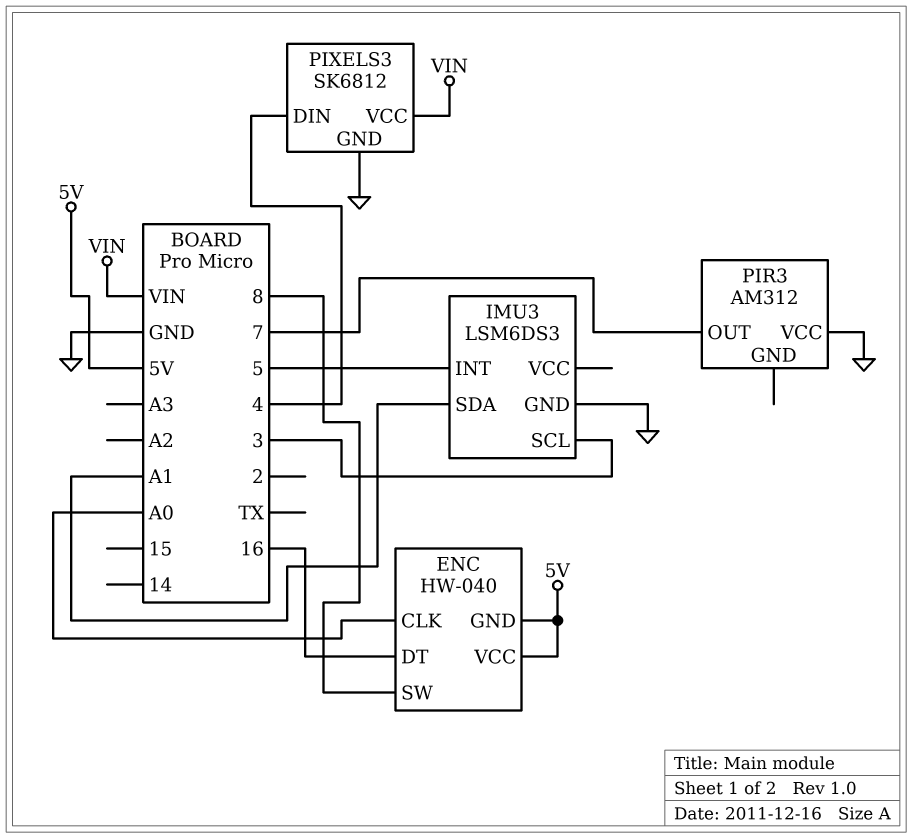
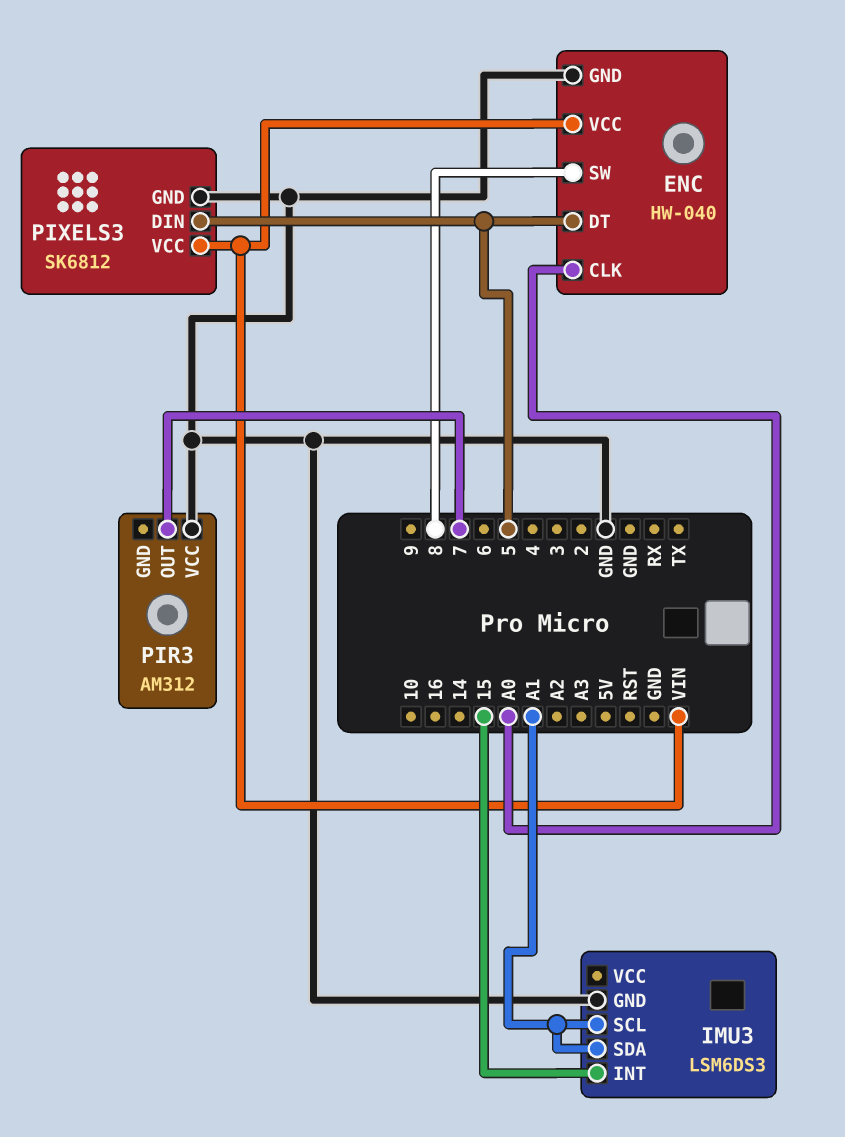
ENC pin DT: 16 -> 5
ENC pin GND: 5V -> GND
ENC pin VCC: 5V -> VIN
IMU3 pin INT: 5 -> 15
IMU3 pin SCL: 3 -> A1
PIXELS3 pin DIN: 4 -> 5

